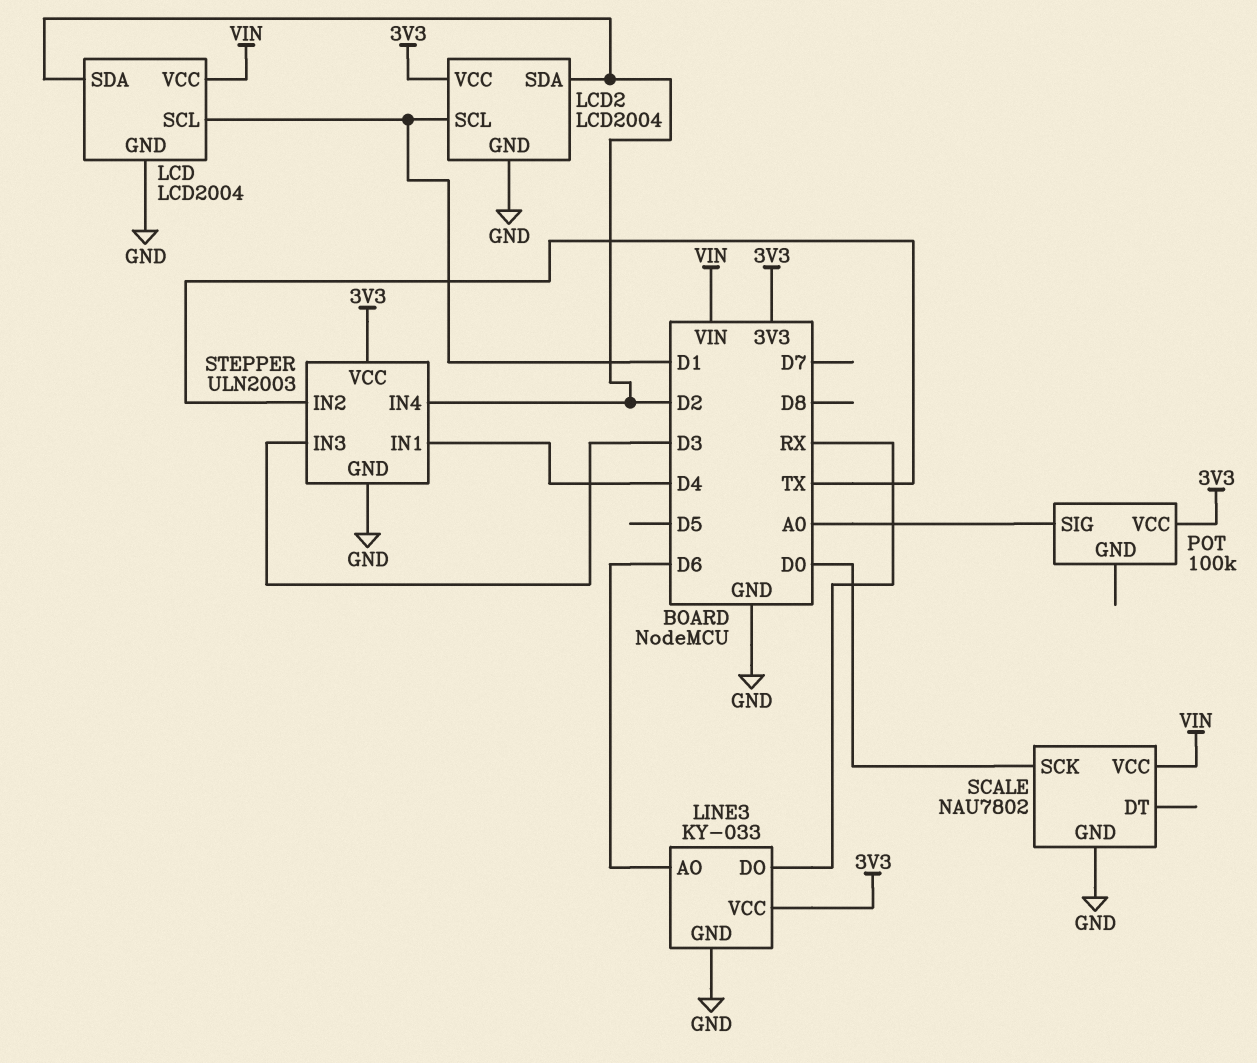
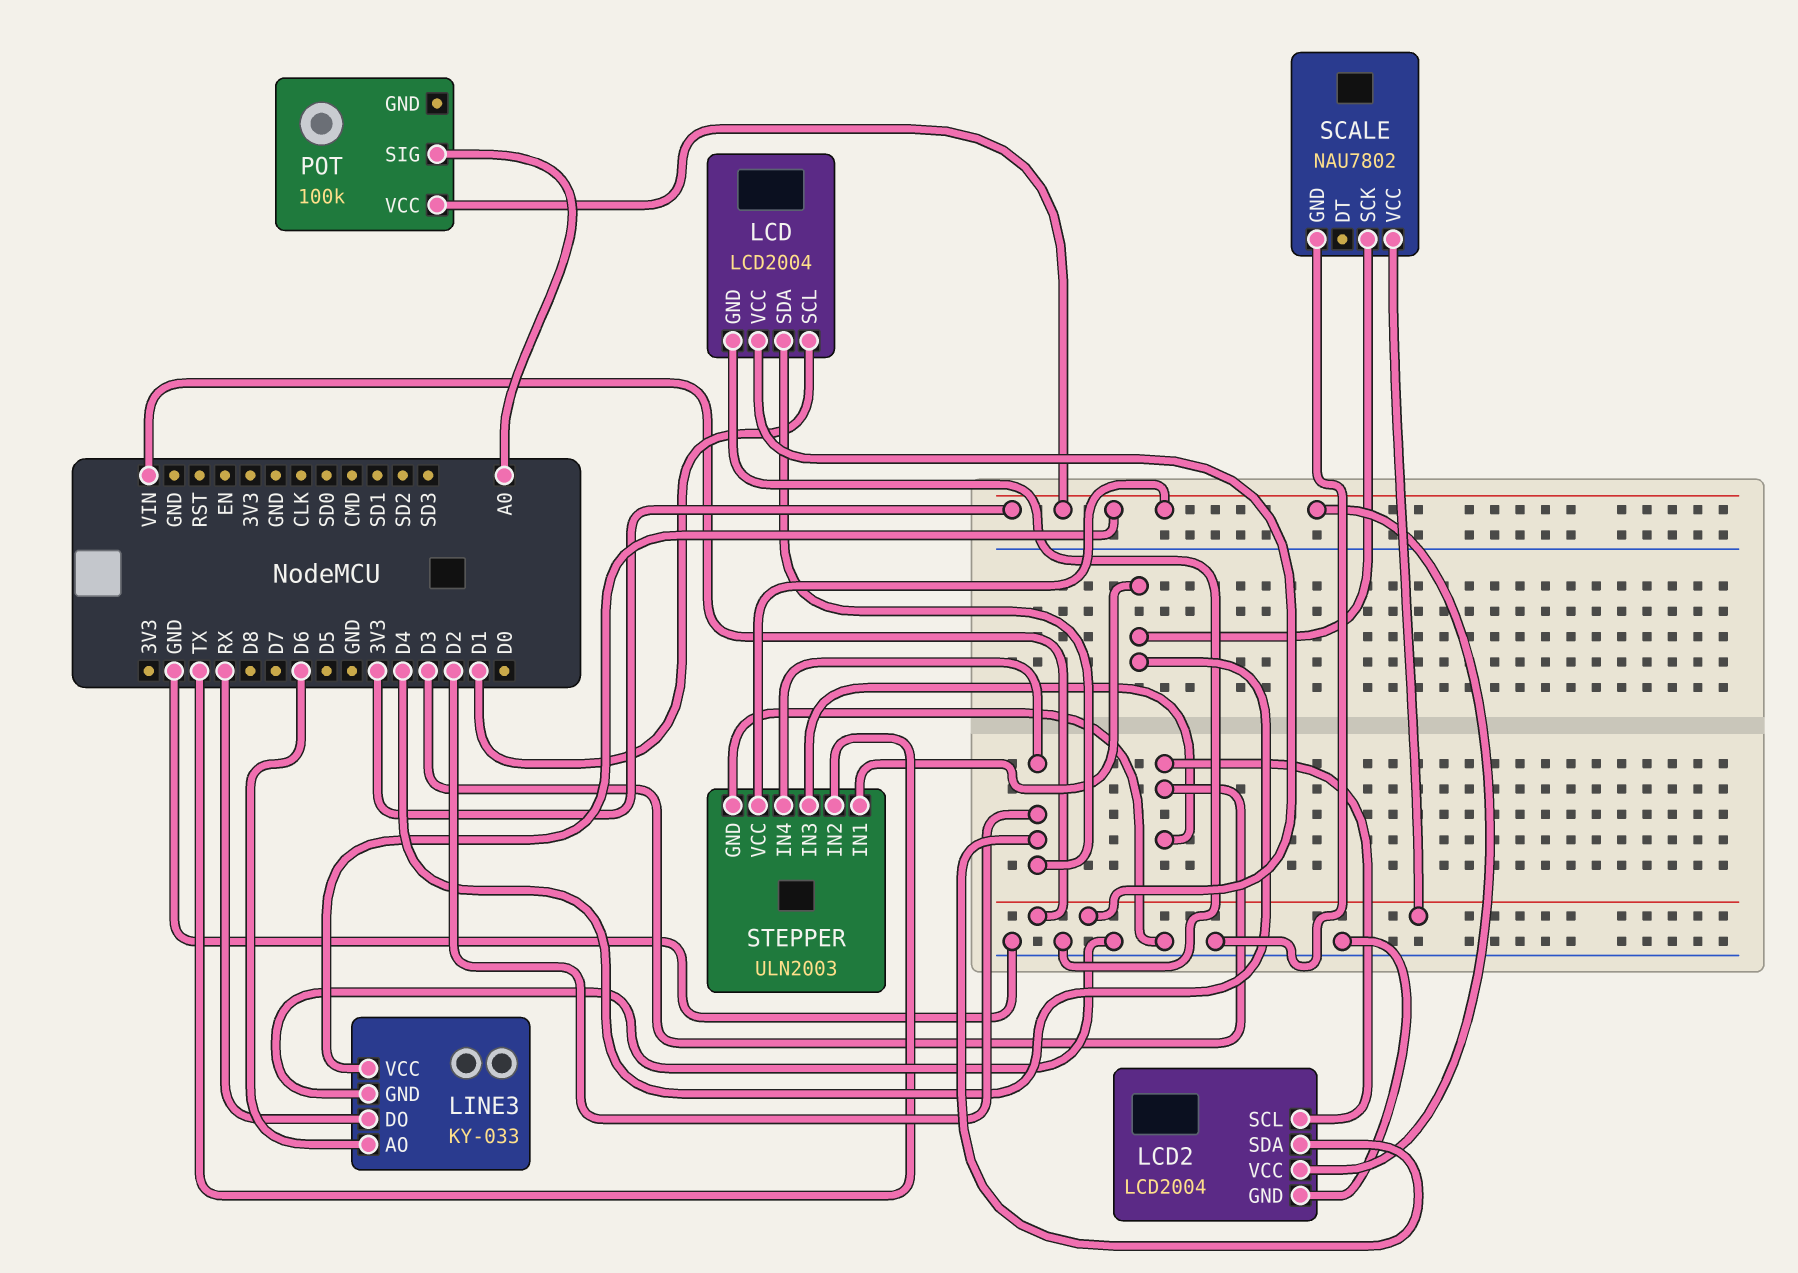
LCD2 pin SCL: D1 -> D3
SCALE pin SCK: D0 -> D4

